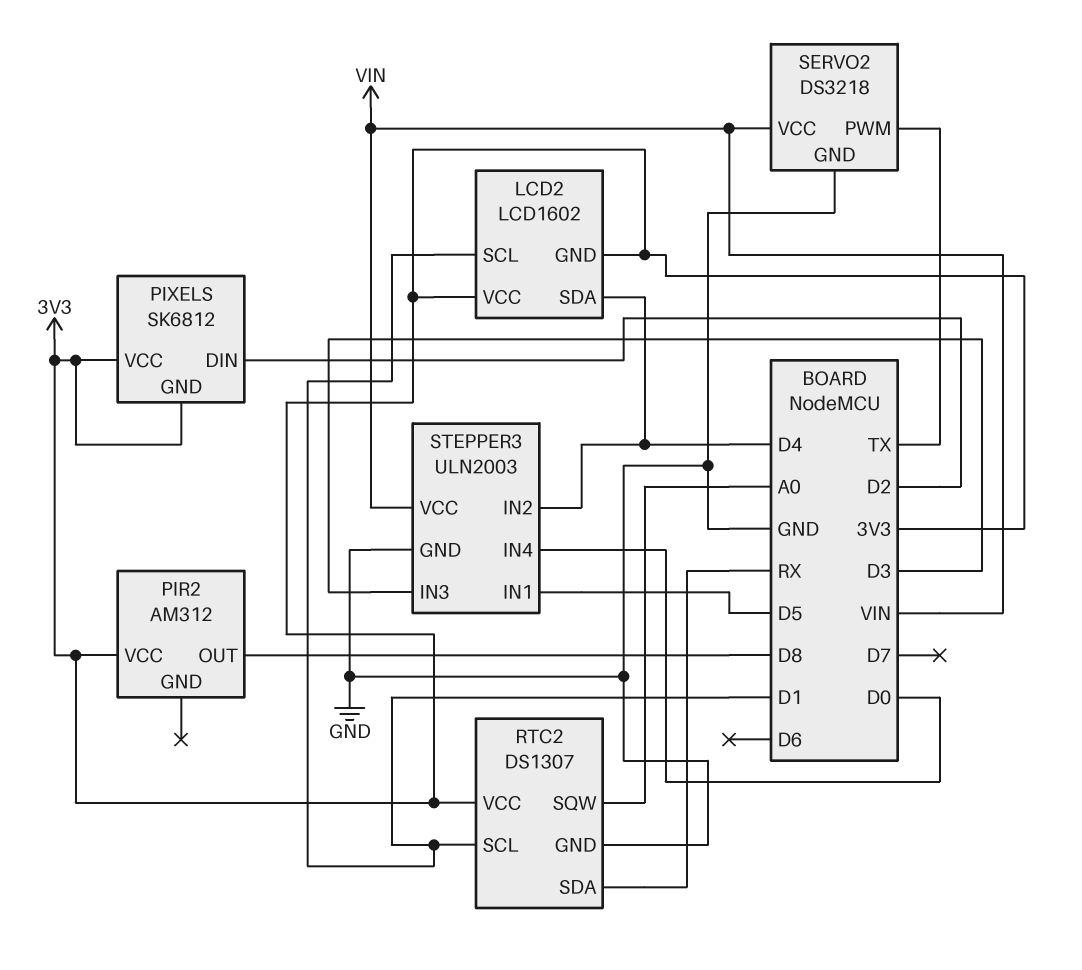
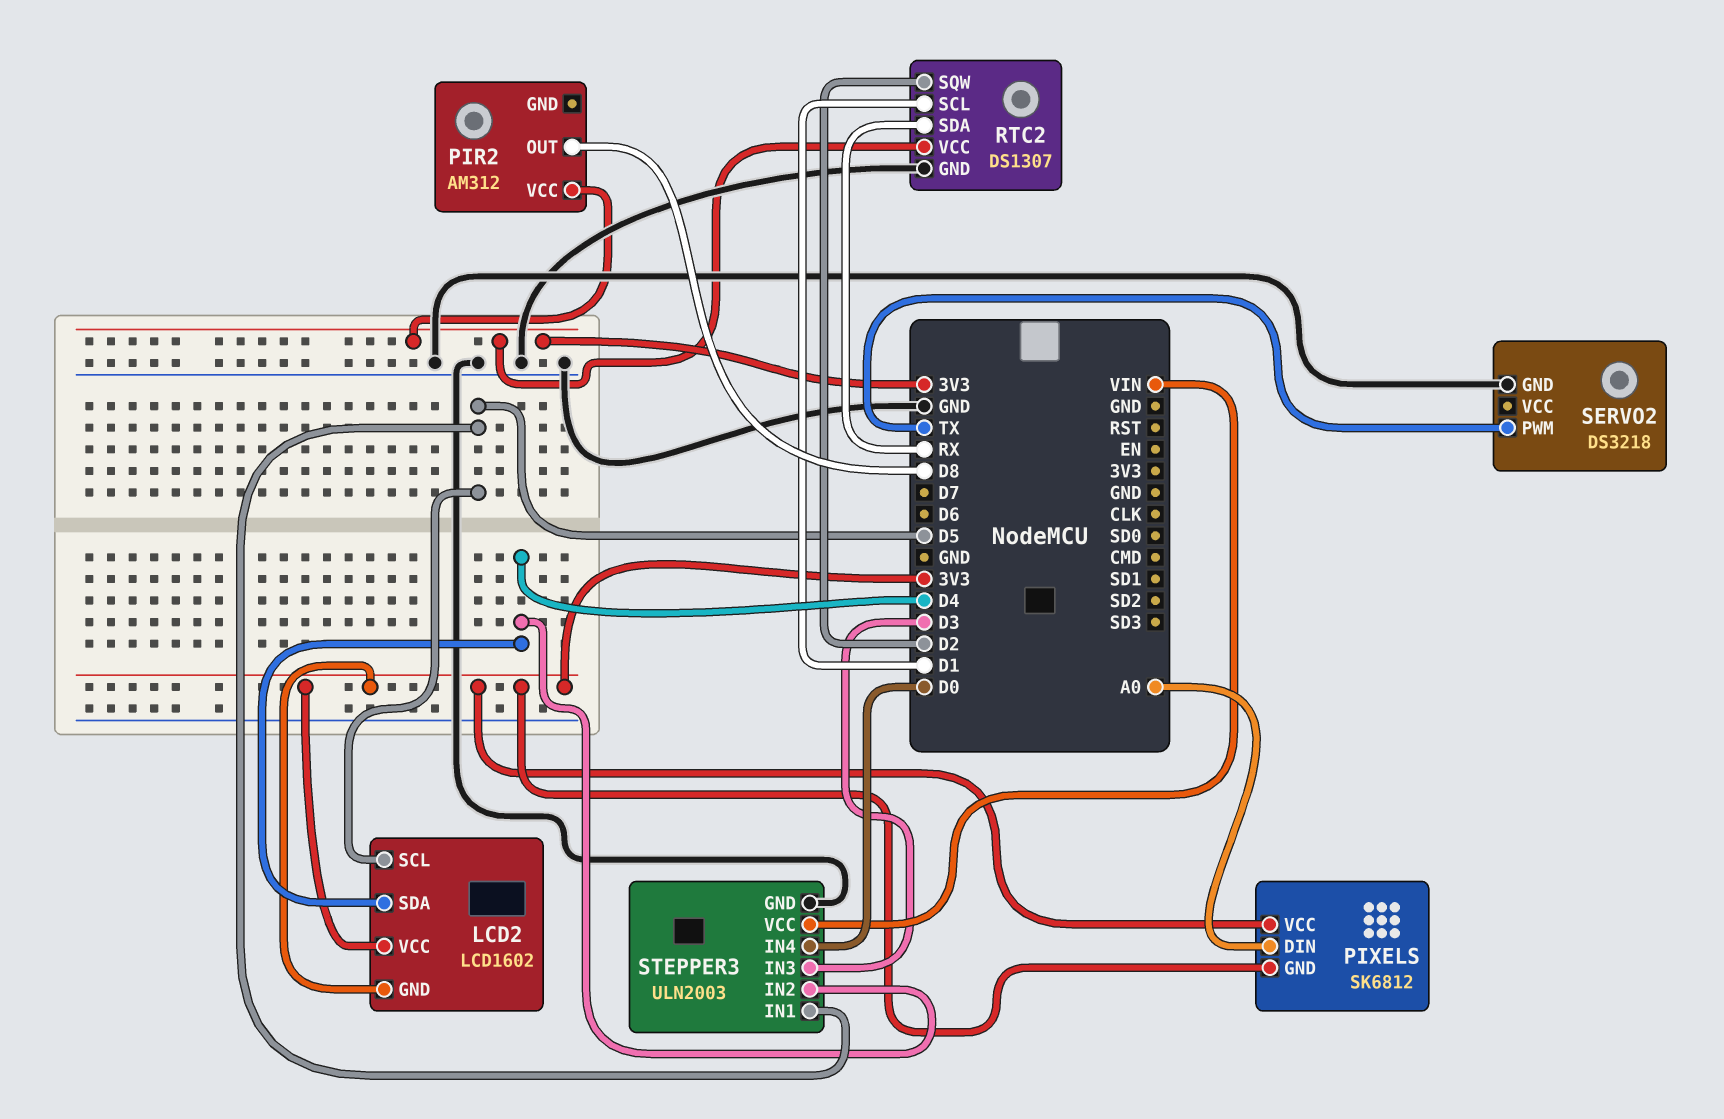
LCD2 pin SCL: D1 -> D5
PIXELS pin DIN: D2 -> A0
RTC2 pin SQW: A0 -> D2
SERVO2 pin VCC: VIN -> none

